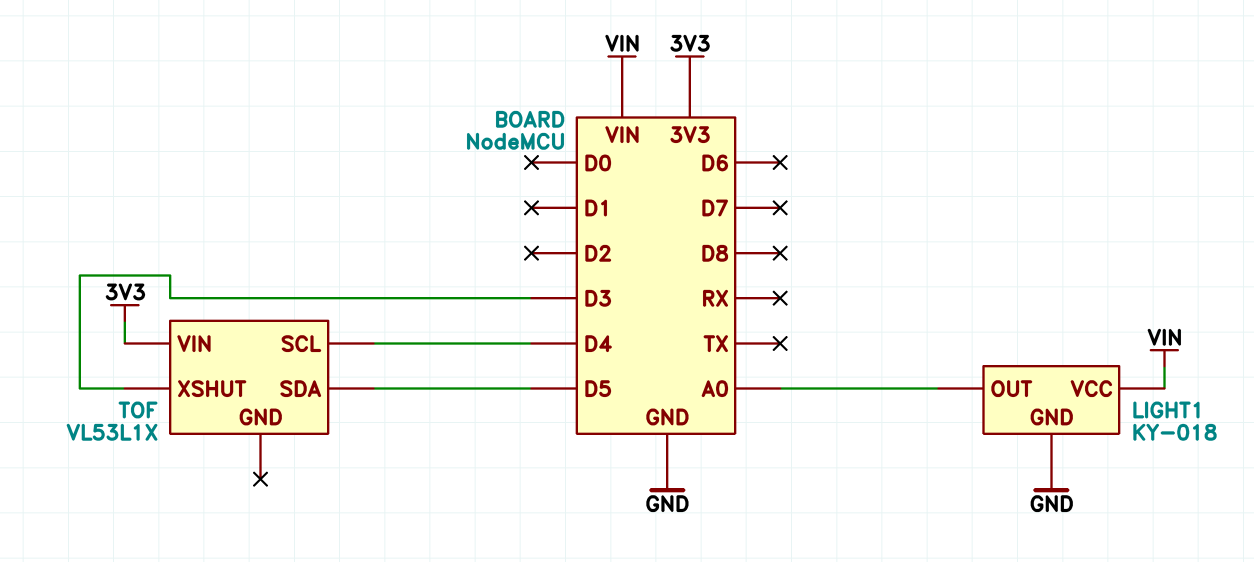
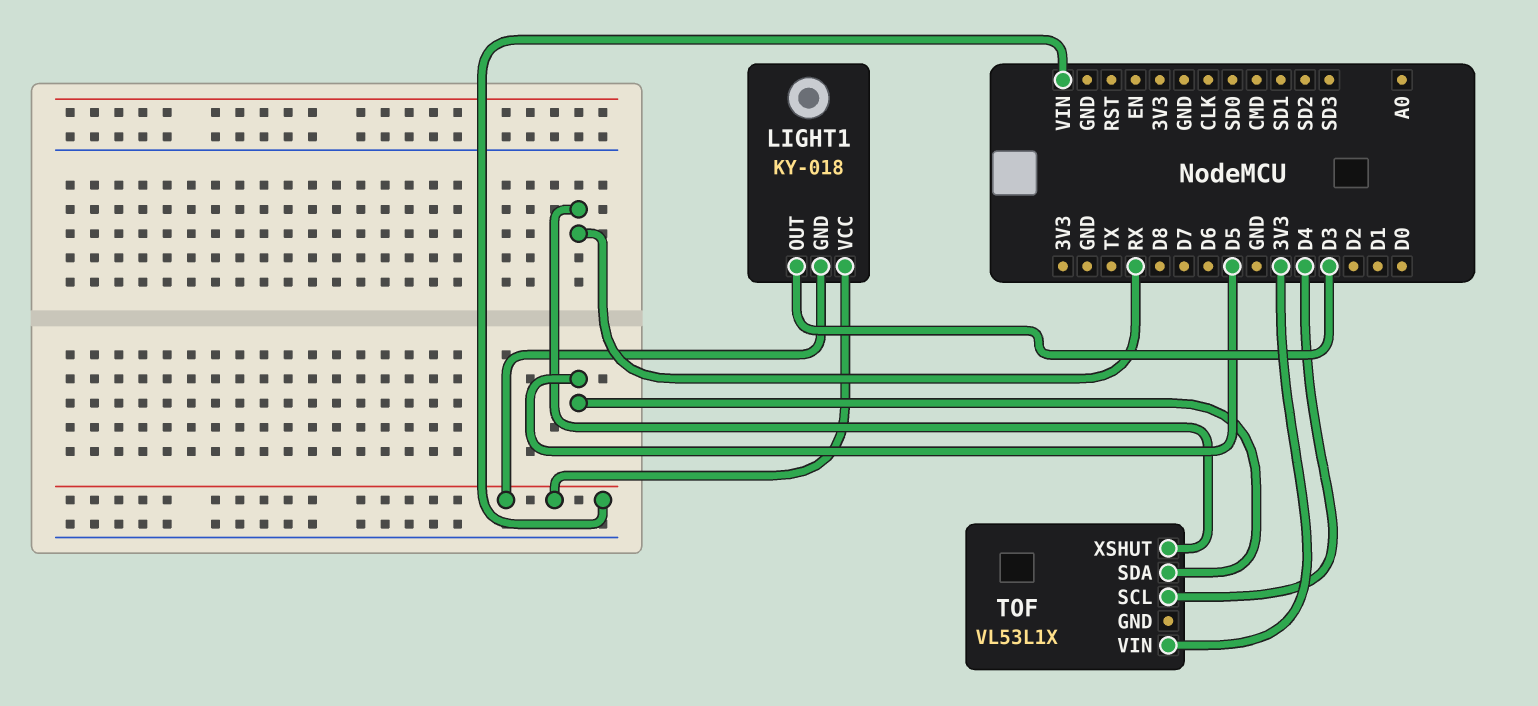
LIGHT1 pin GND: GND -> VIN
LIGHT1 pin OUT: A0 -> D3
TOF pin XSHUT: D3 -> RX

